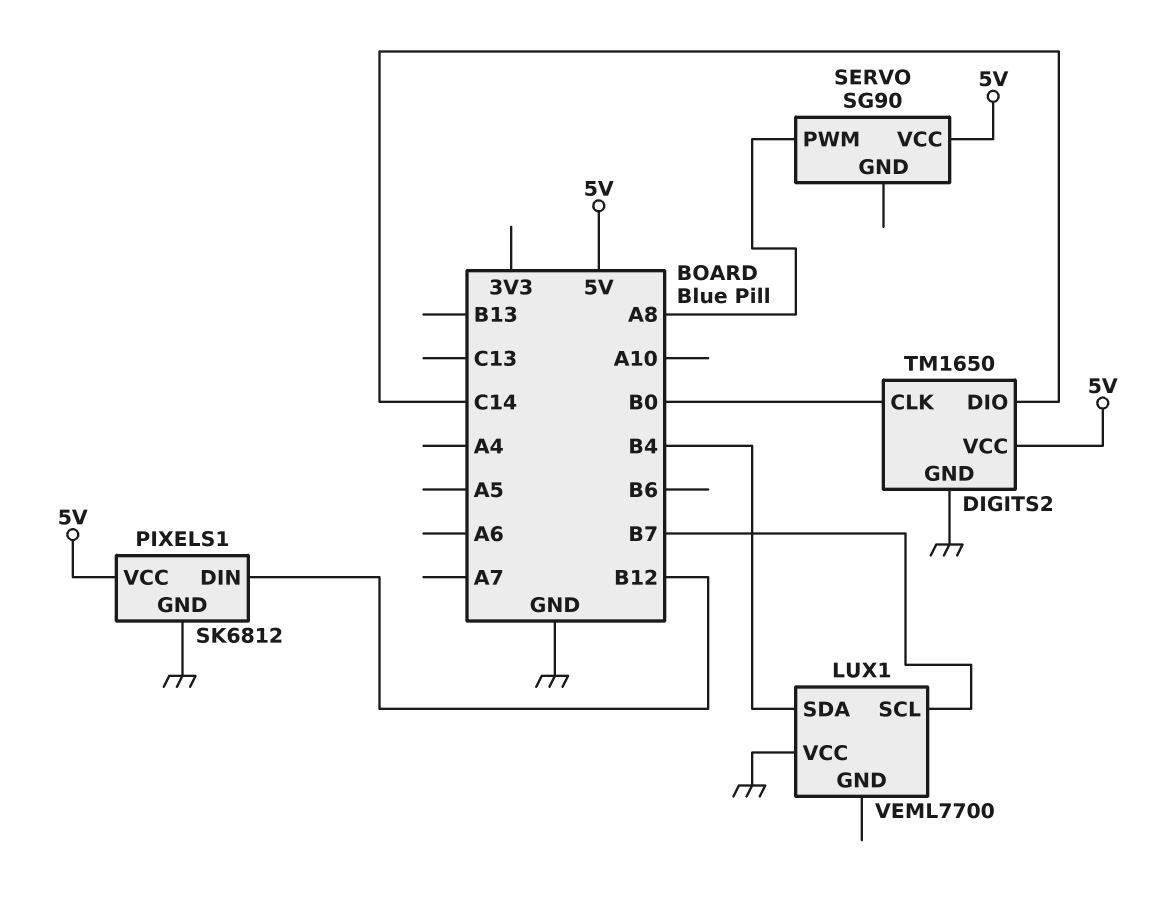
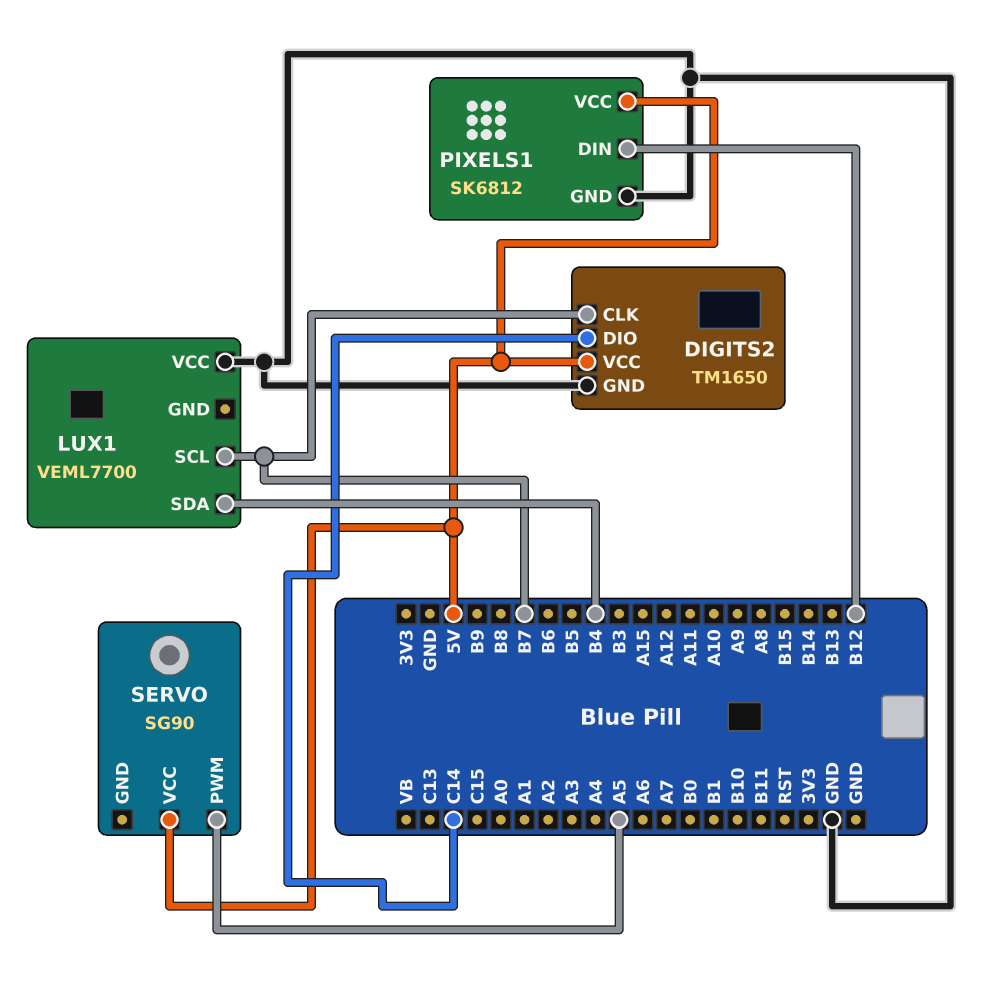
DIGITS2 pin CLK: B0 -> B7
SERVO pin PWM: A8 -> A5

